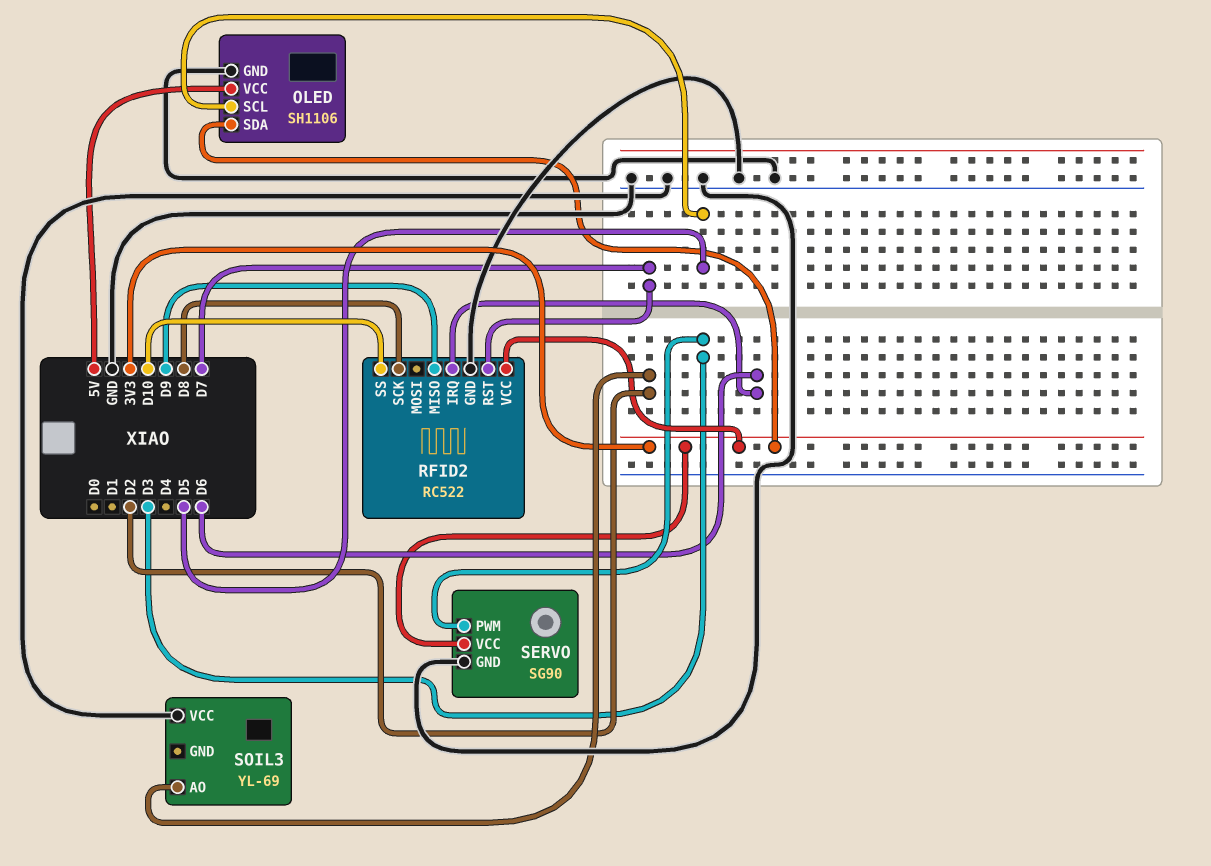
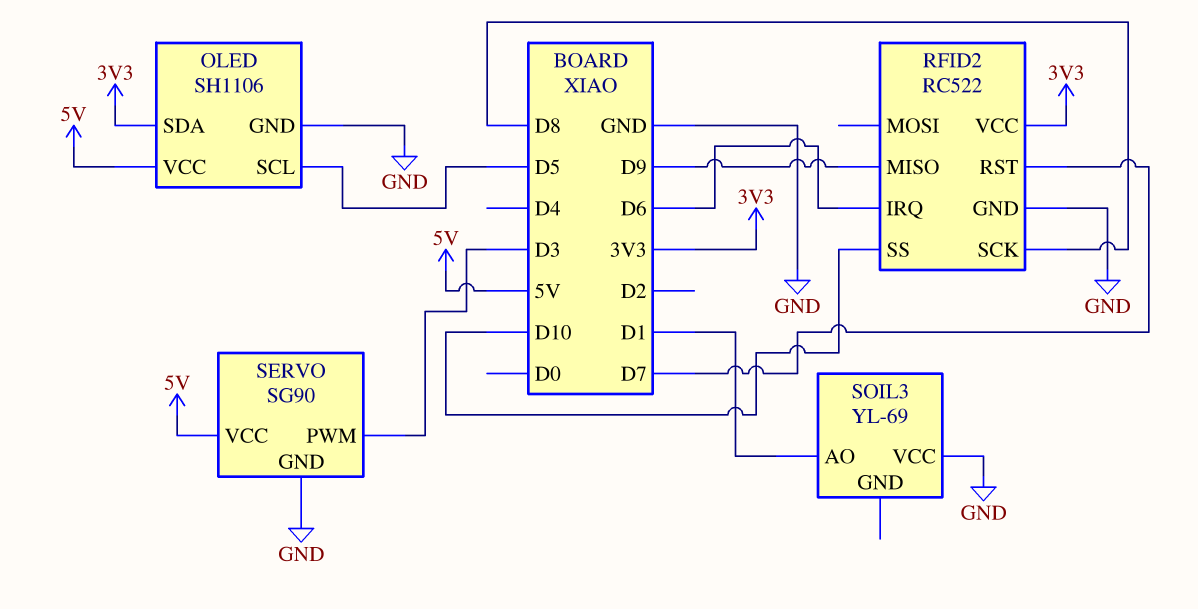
SERVO pin VCC: 3V3 -> 5V
SOIL3 pin AO: D2 -> D1

